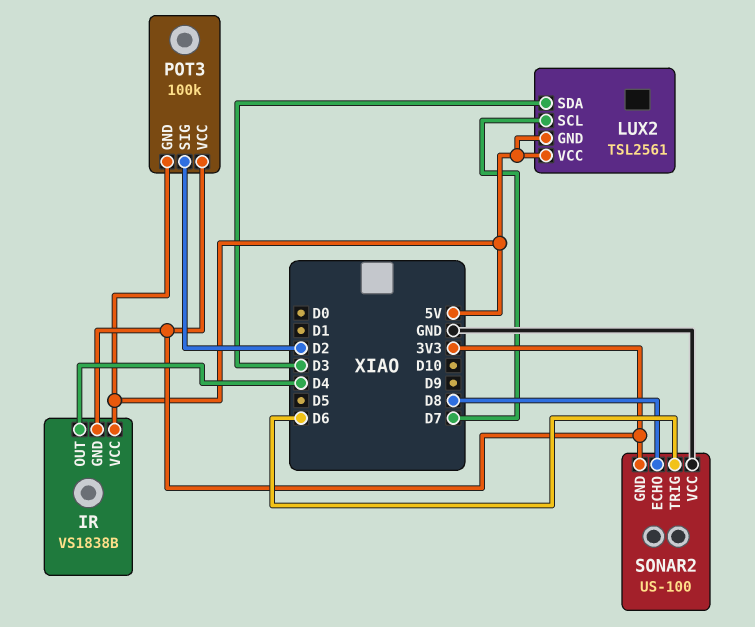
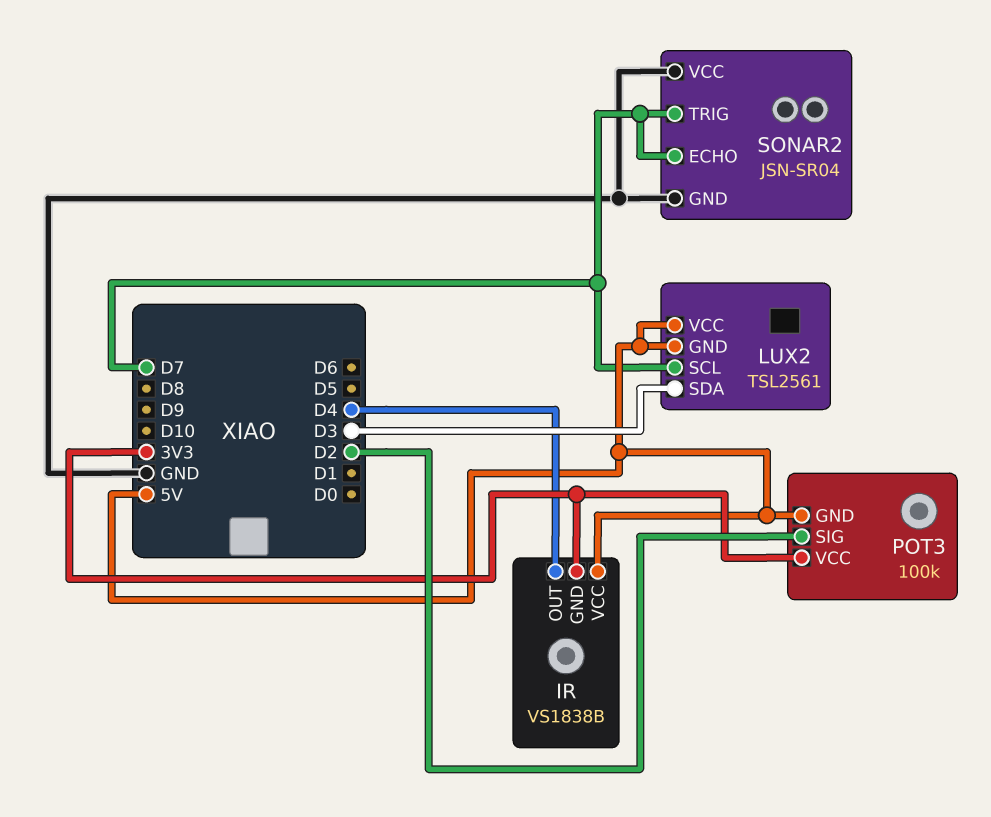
SONAR2: US-100 -> JSN-SR04
SONAR2 pin ECHO: D8 -> D7
SONAR2 pin GND: 3V3 -> GND
SONAR2 pin TRIG: D6 -> D7

